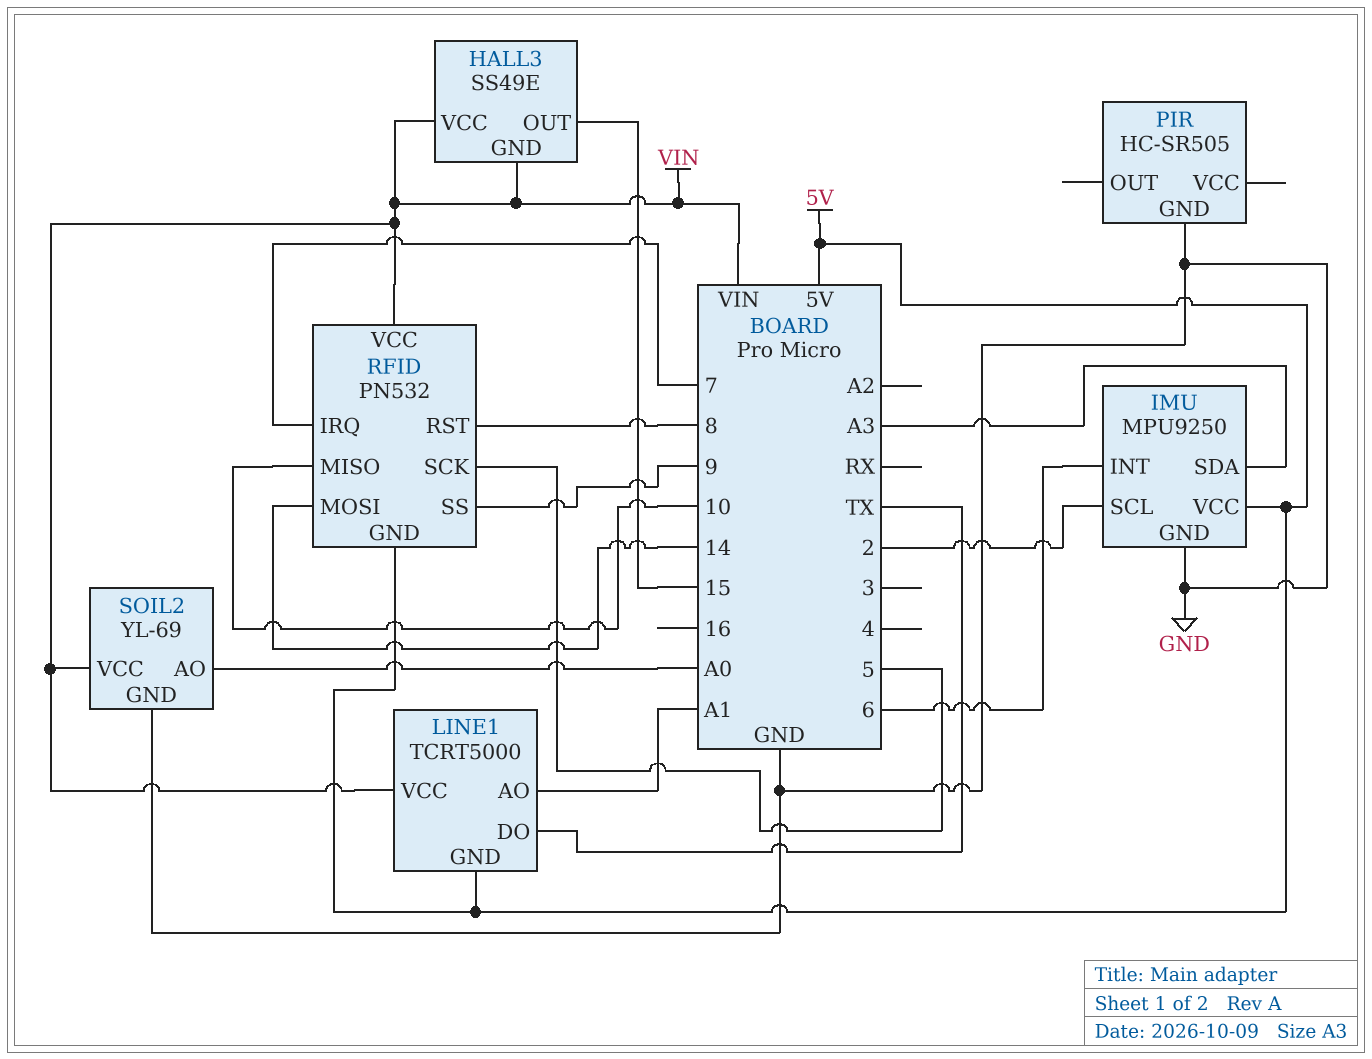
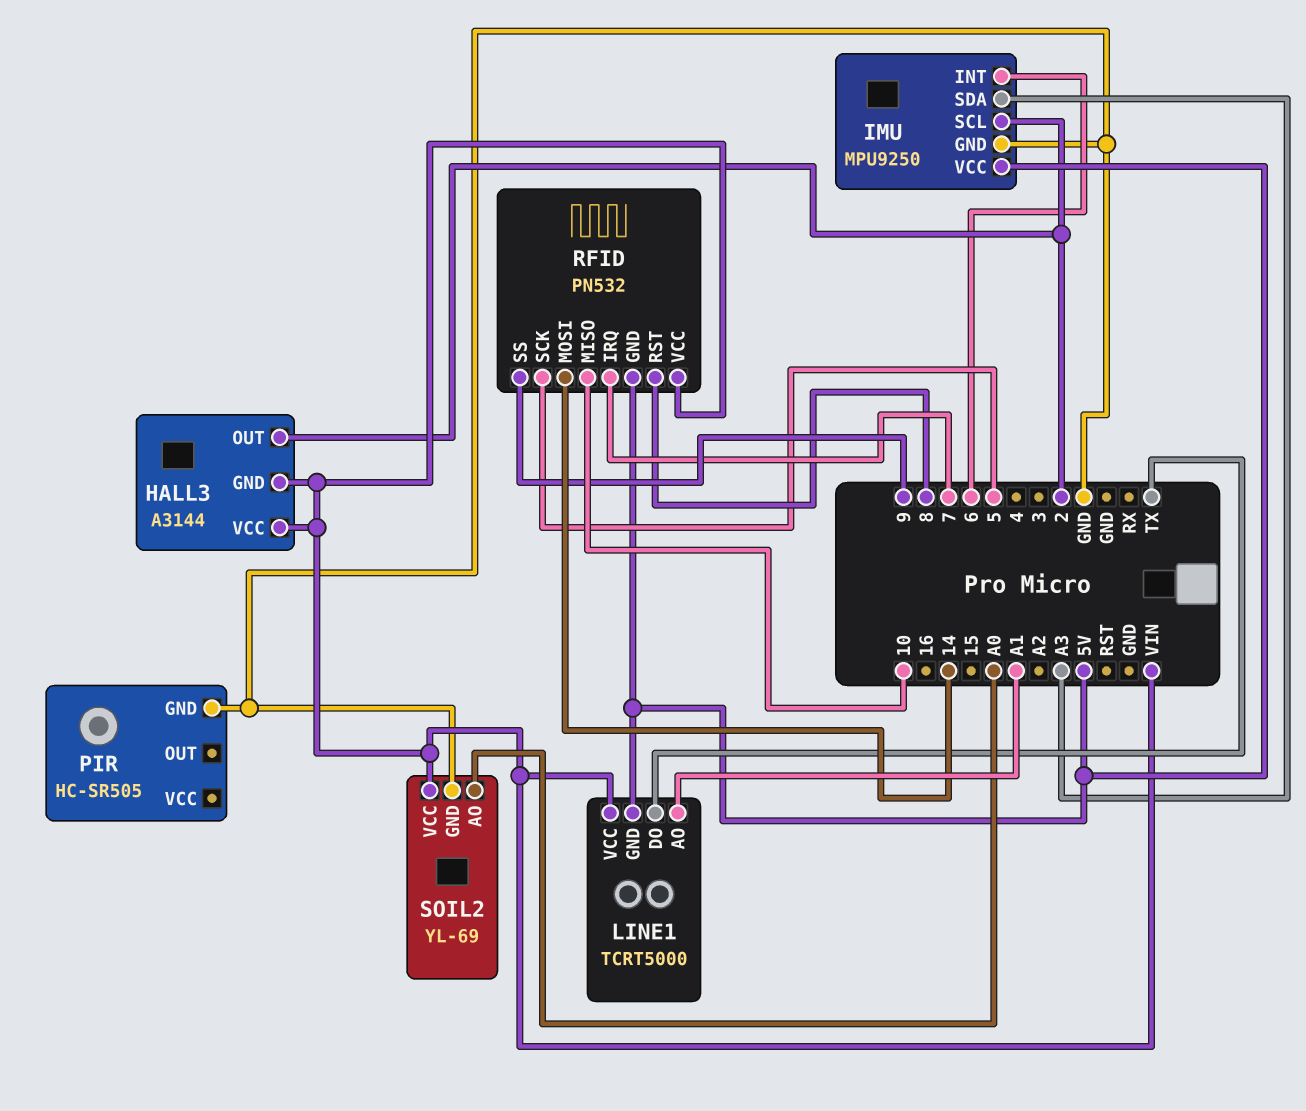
HALL3: SS49E -> A3144
HALL3 pin OUT: 15 -> 2

